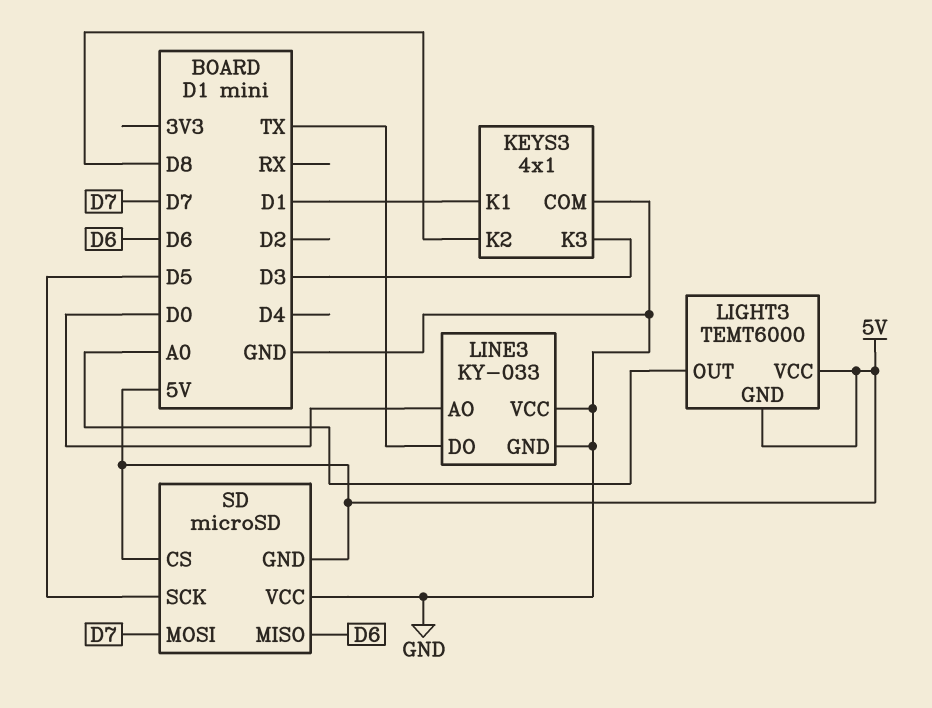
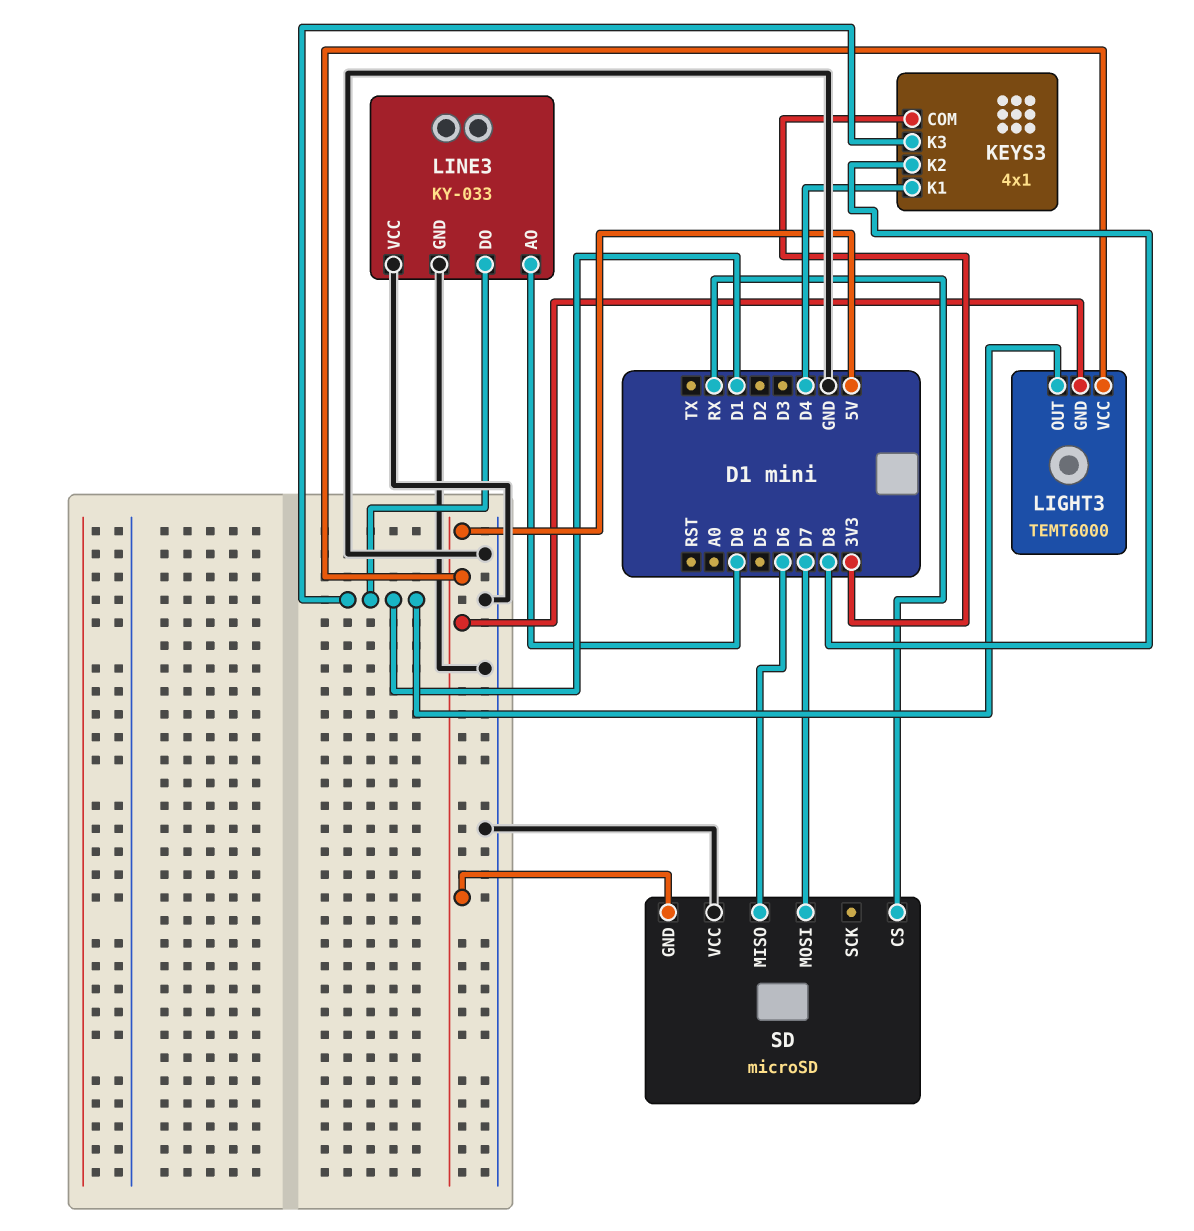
KEYS3 pin COM: GND -> 3V3
KEYS3 pin K1: D1 -> D4
KEYS3 pin K3: D3 -> D1
LIGHT3 pin OUT: A0 -> D1
LINE3 pin DO: TX -> D1
SD pin CS: 5V -> RX
SD pin SCK: D5 -> none

